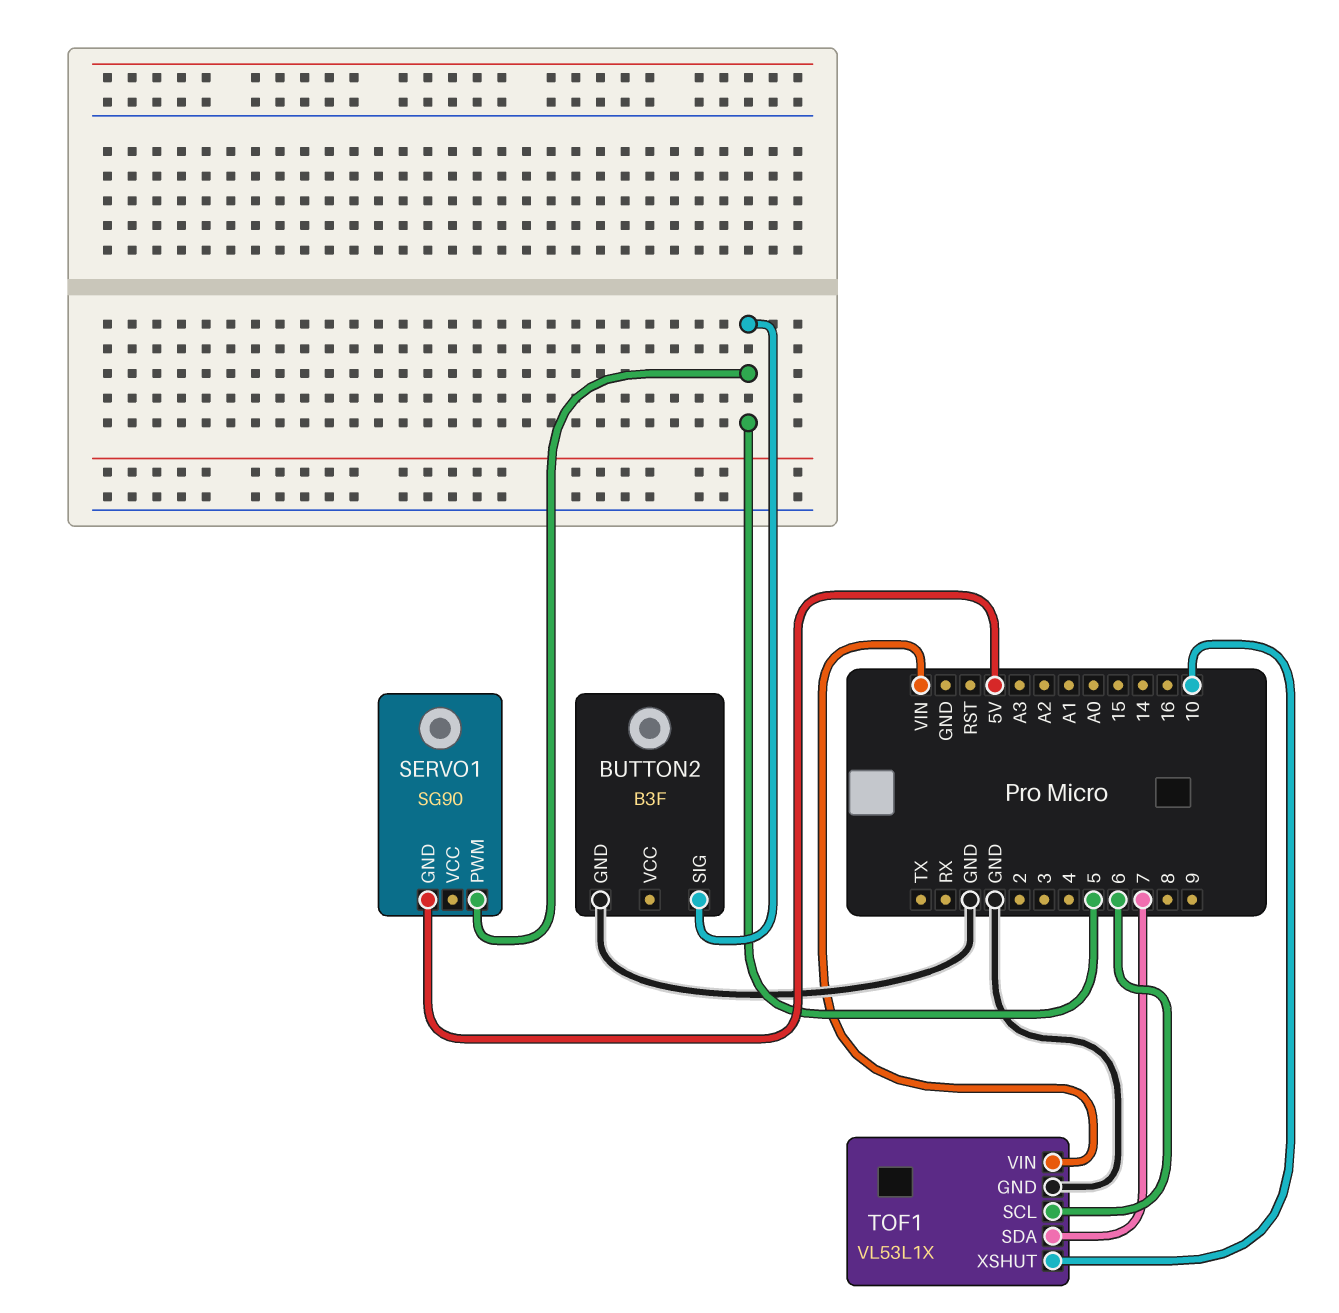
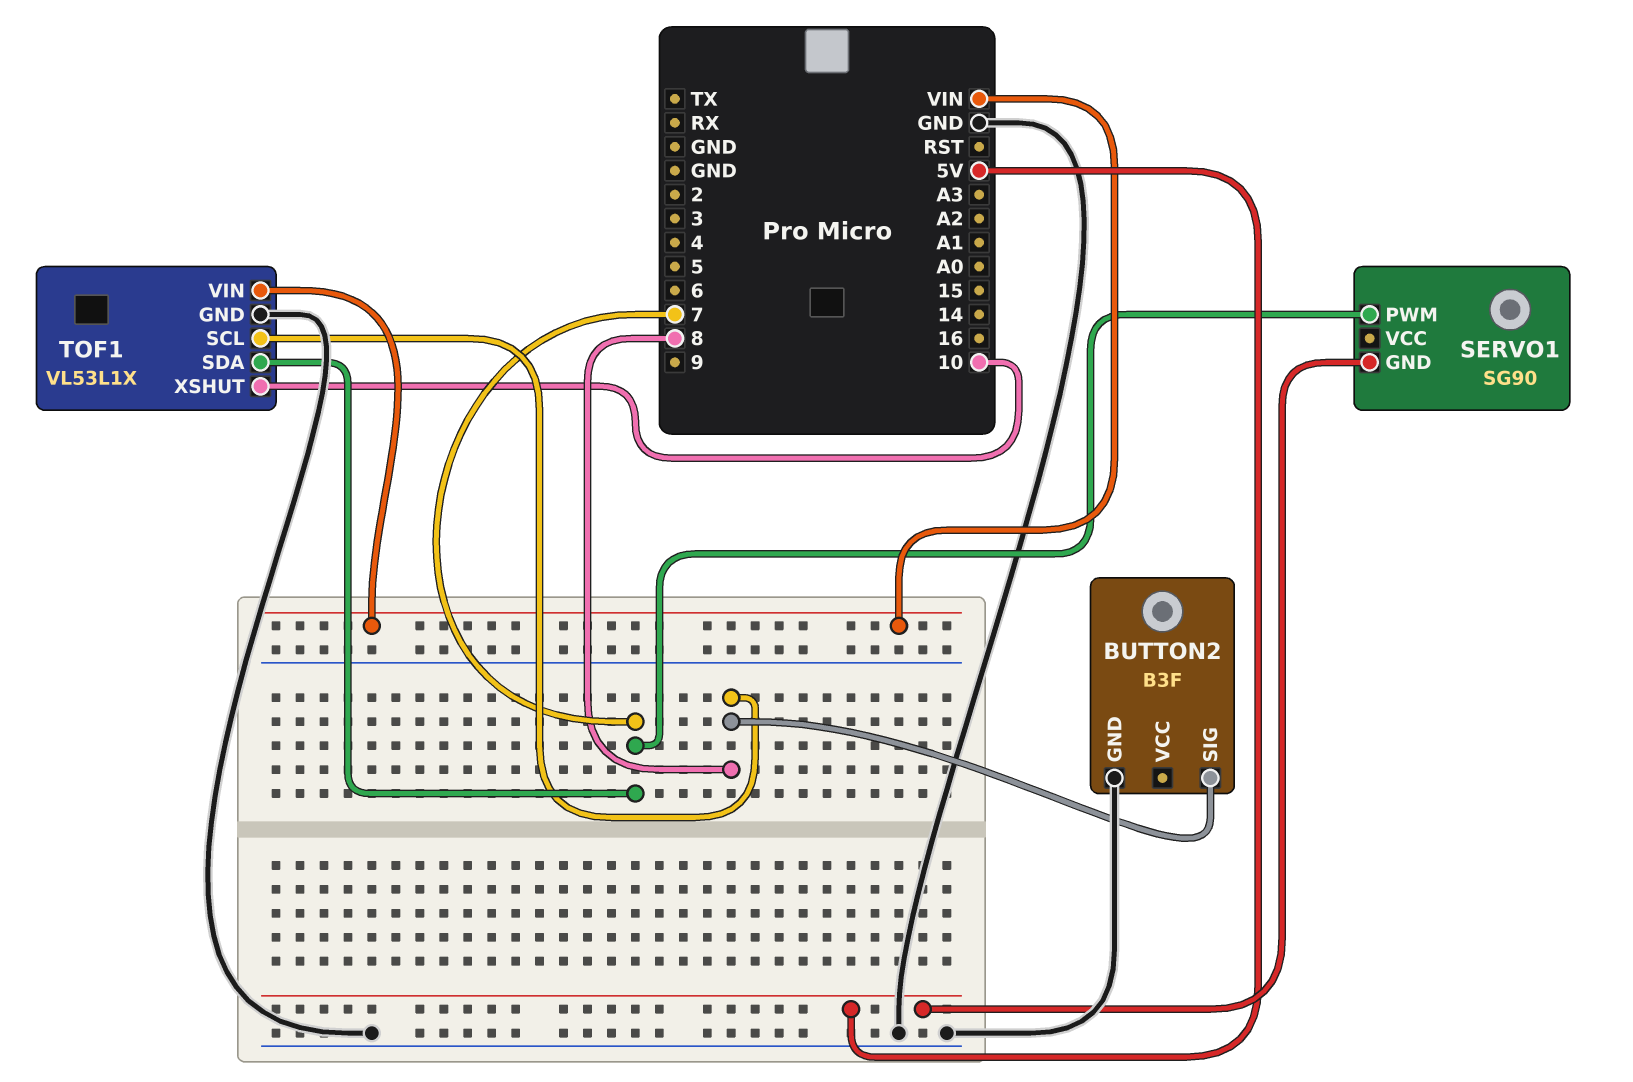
BUTTON2 pin SIG: 5 -> 8
SERVO1 pin PWM: 5 -> 7
TOF1 pin SCL: 6 -> 8

